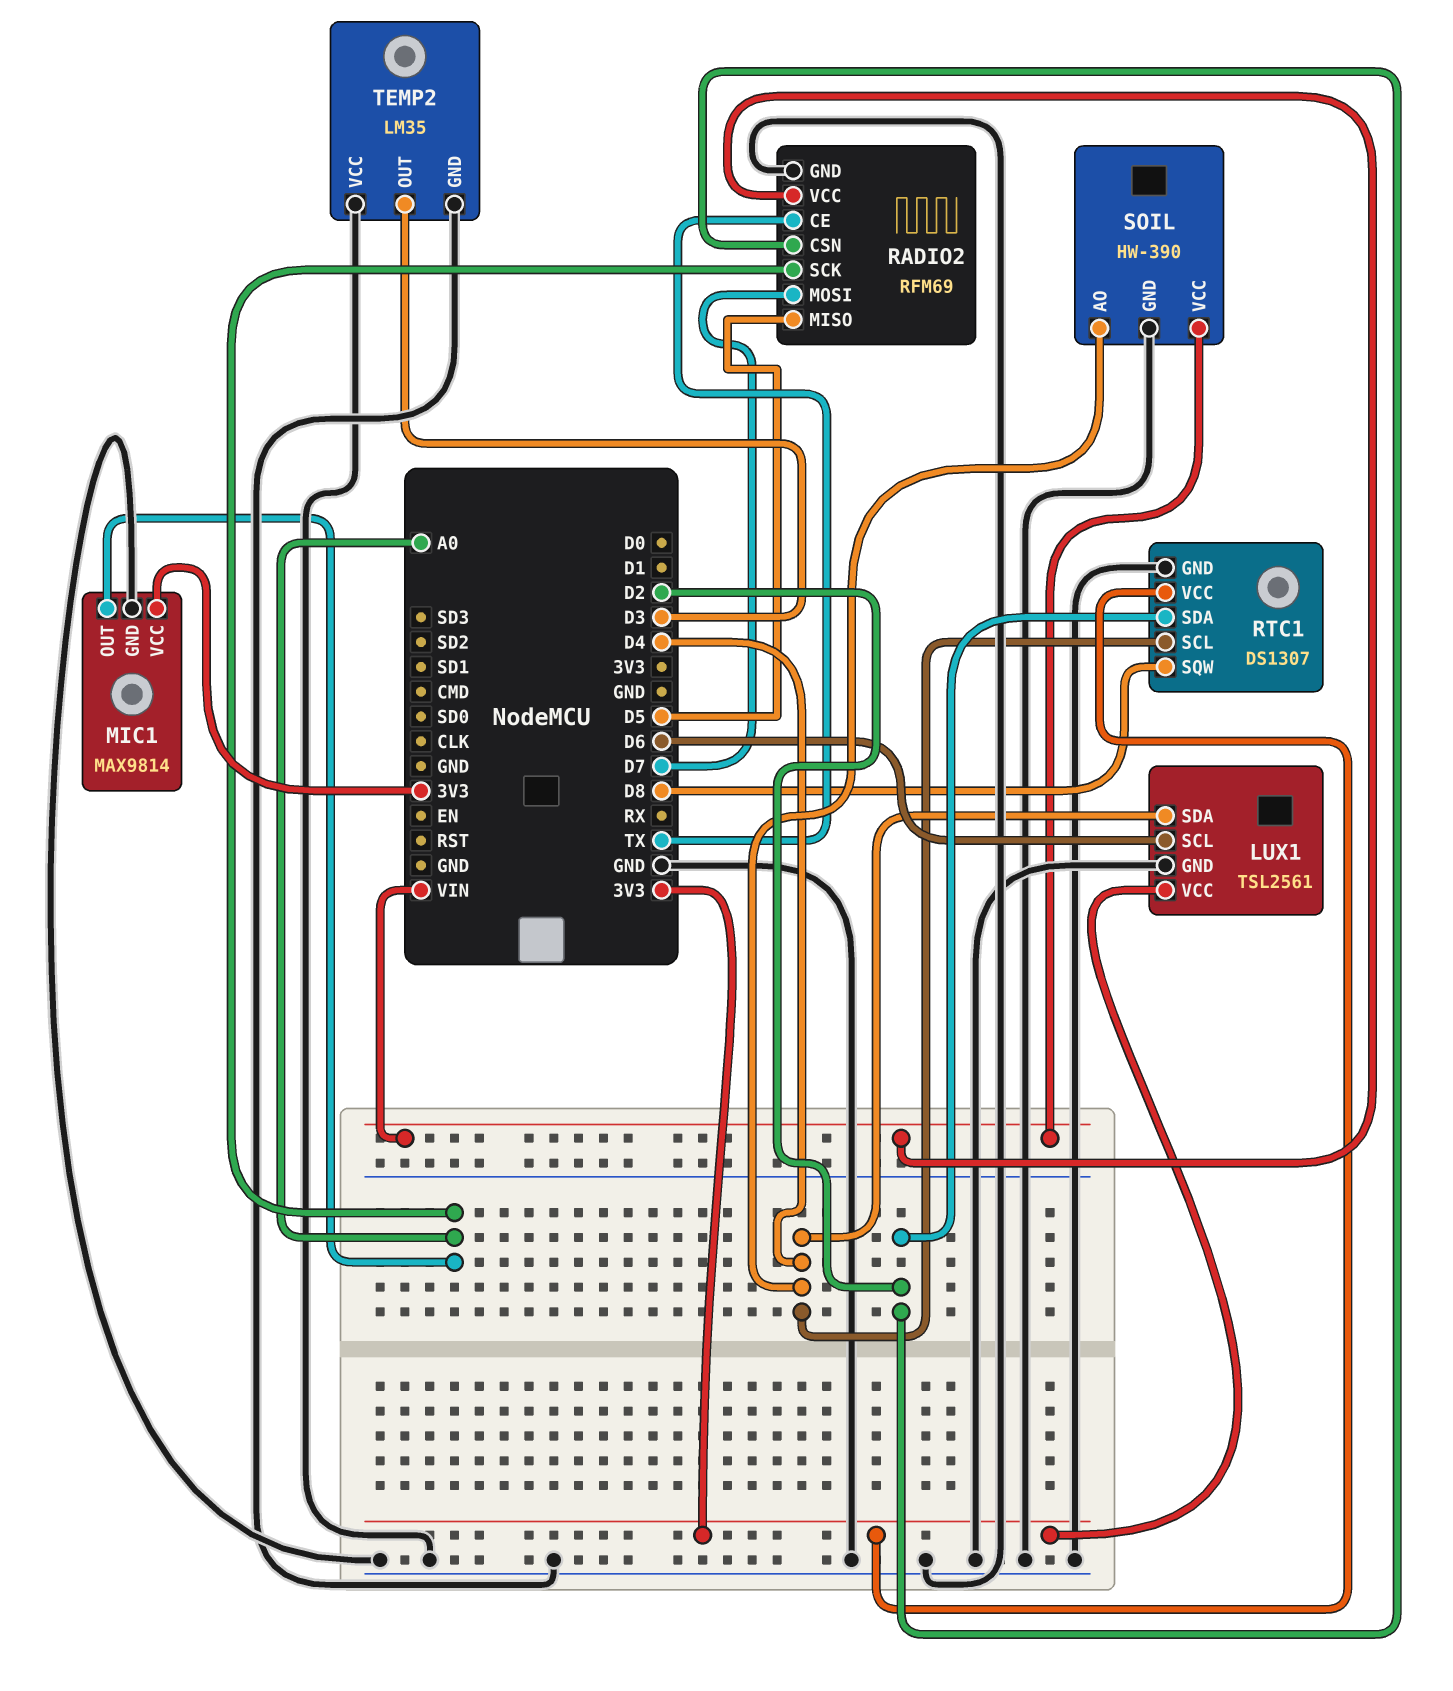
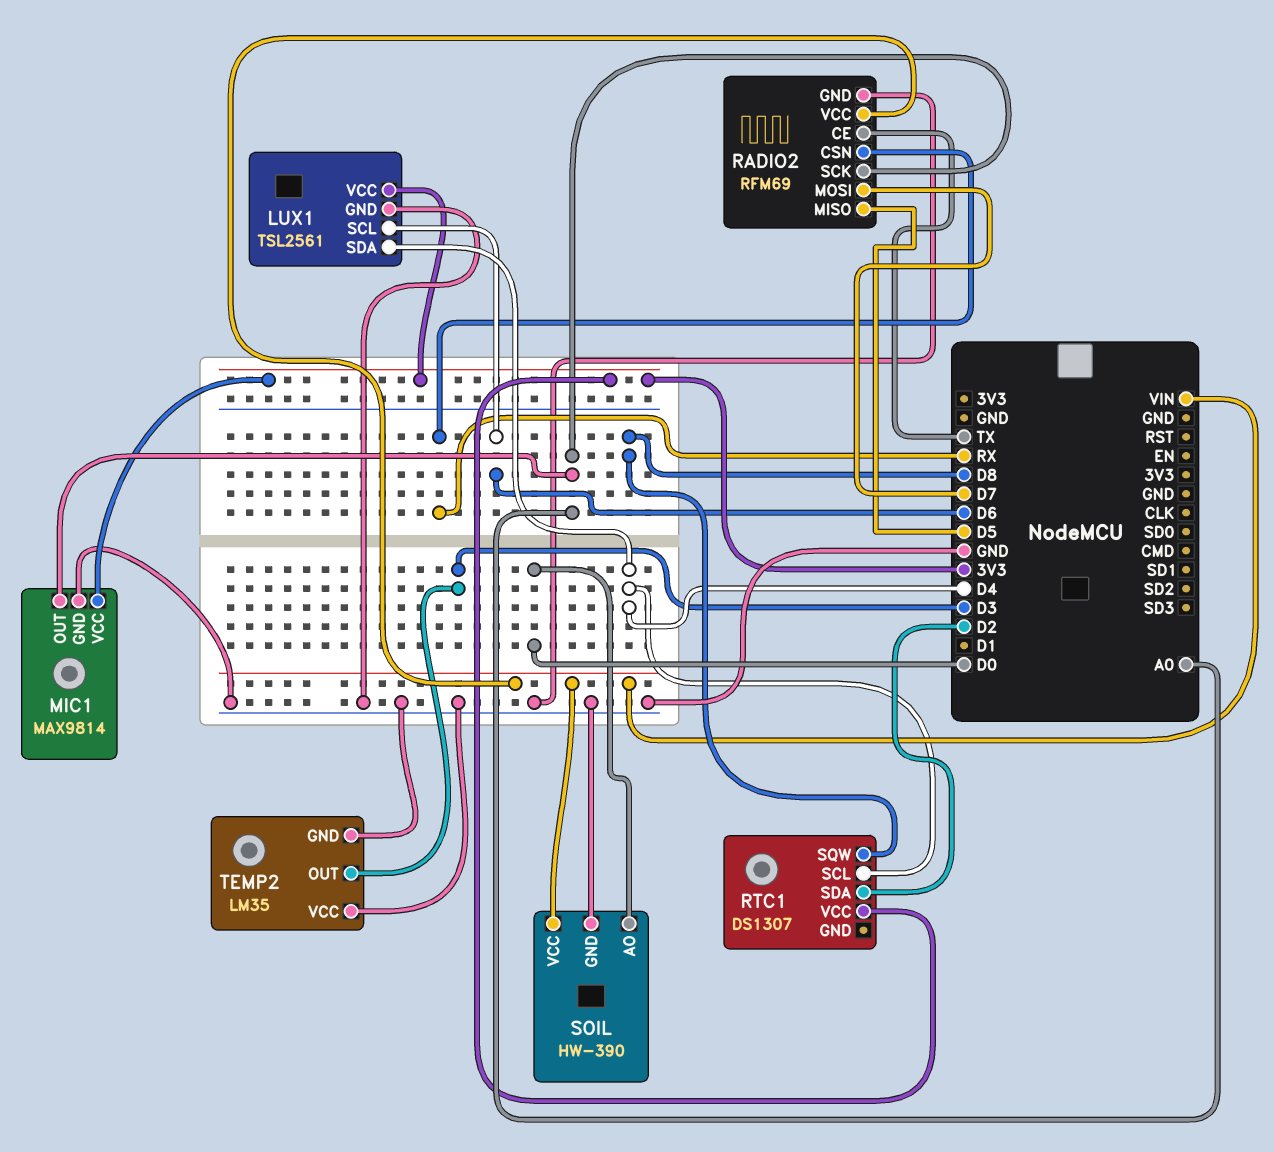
RADIO2 pin CSN: D2 -> RX
RTC1 pin GND: GND -> none
SOIL pin AO: D4 -> D0

